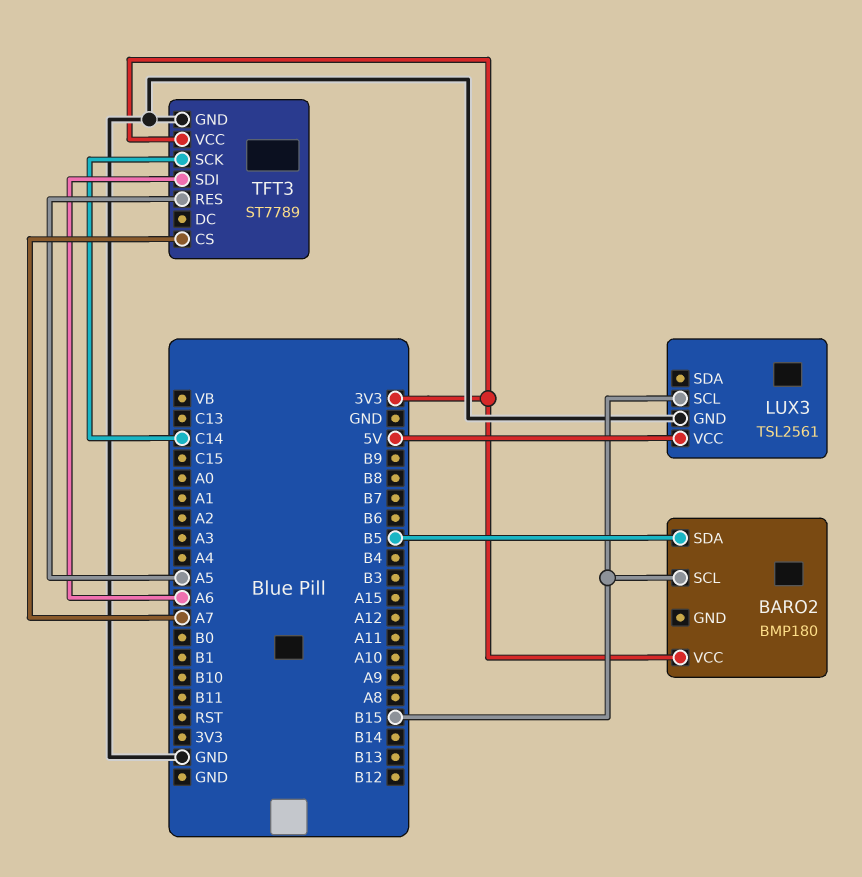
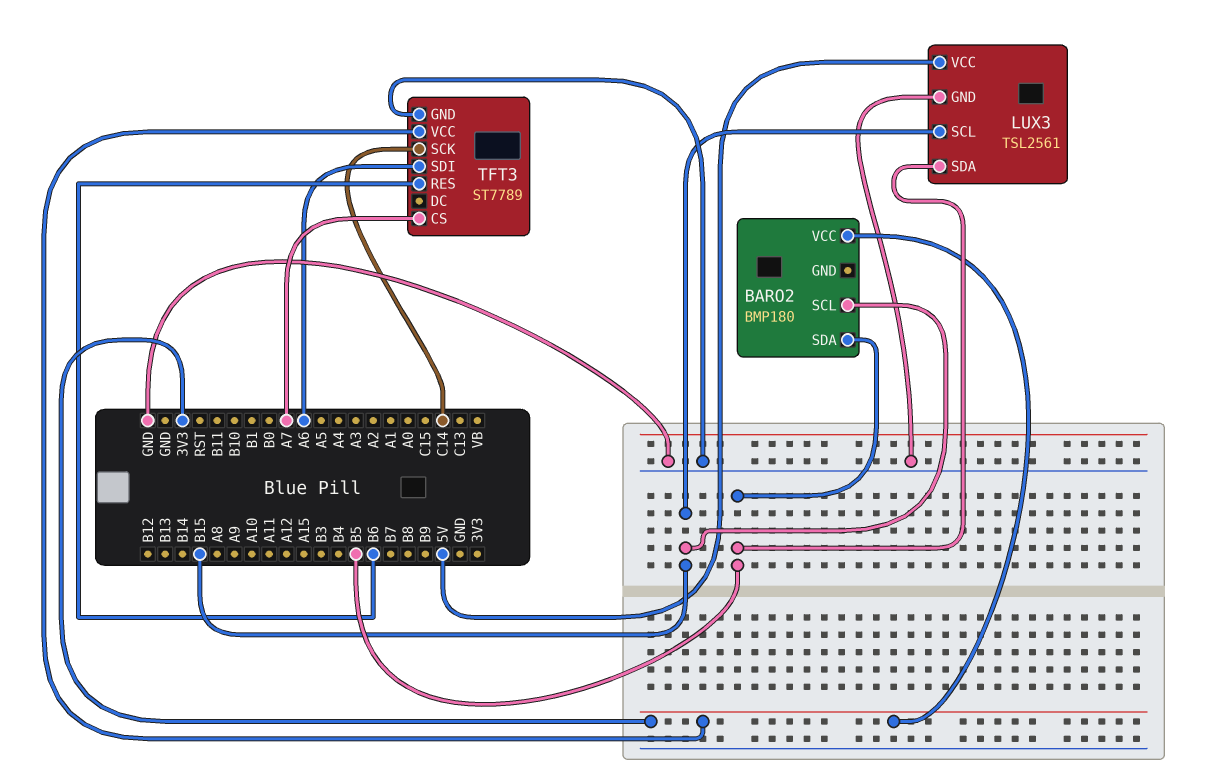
LUX3 pin SDA: none -> B5
TFT3 pin RES: A5 -> B6

